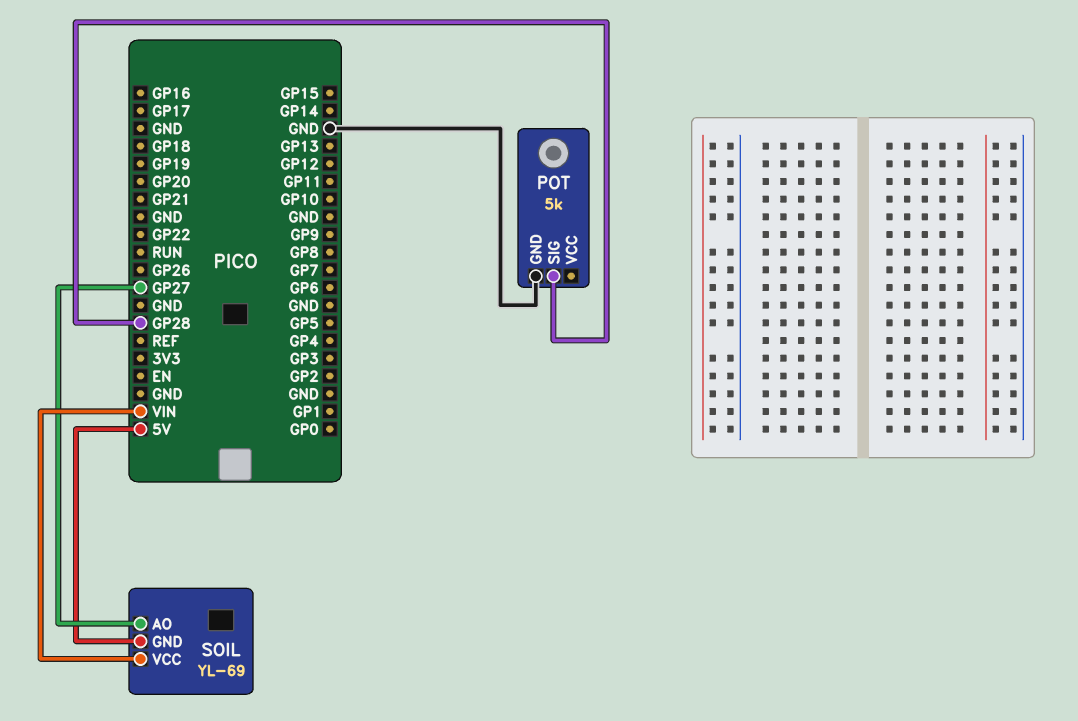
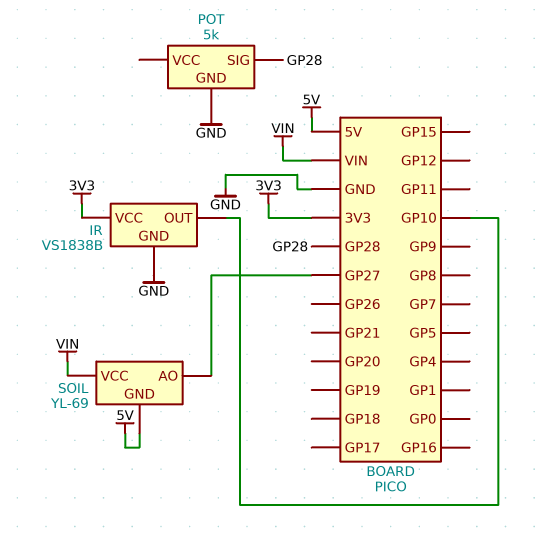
IR: none -> VS1838B
IR pin GND: none -> GND
IR pin OUT: none -> GP10
IR pin VCC: none -> 3V3

